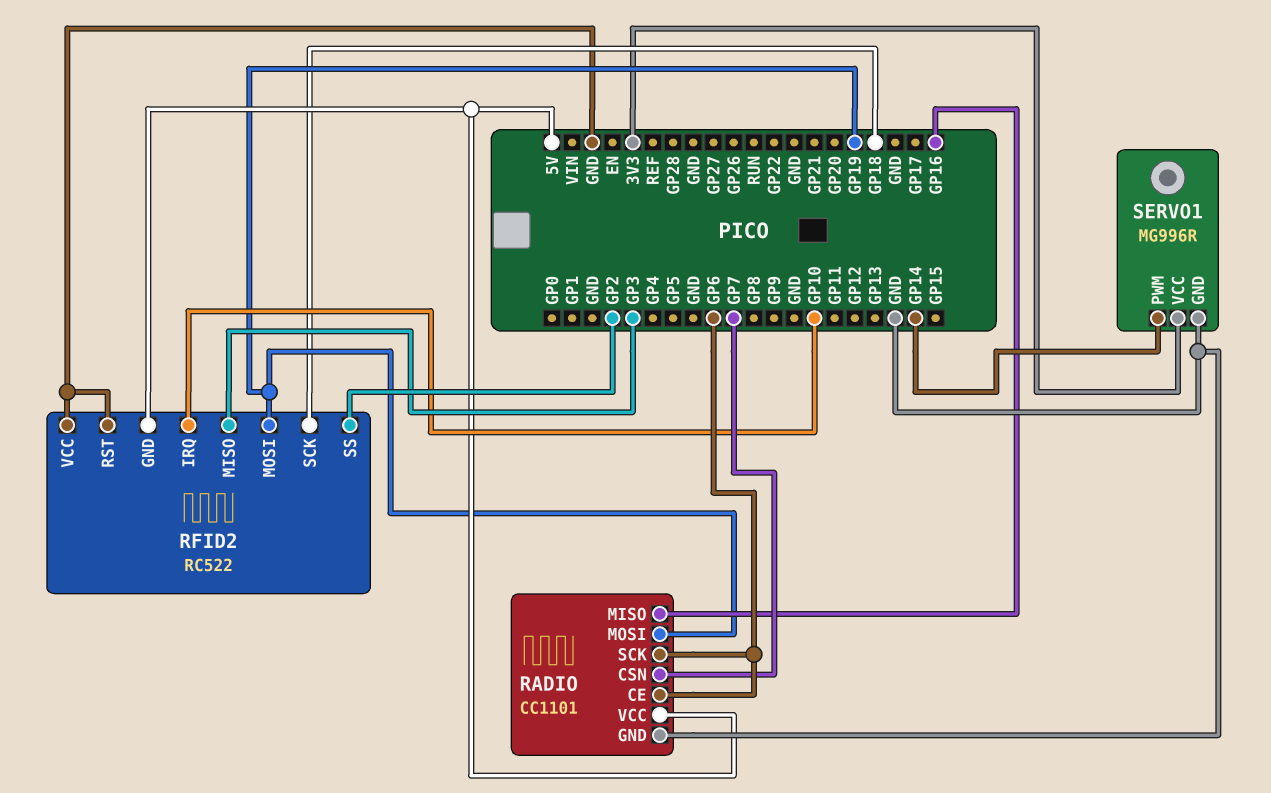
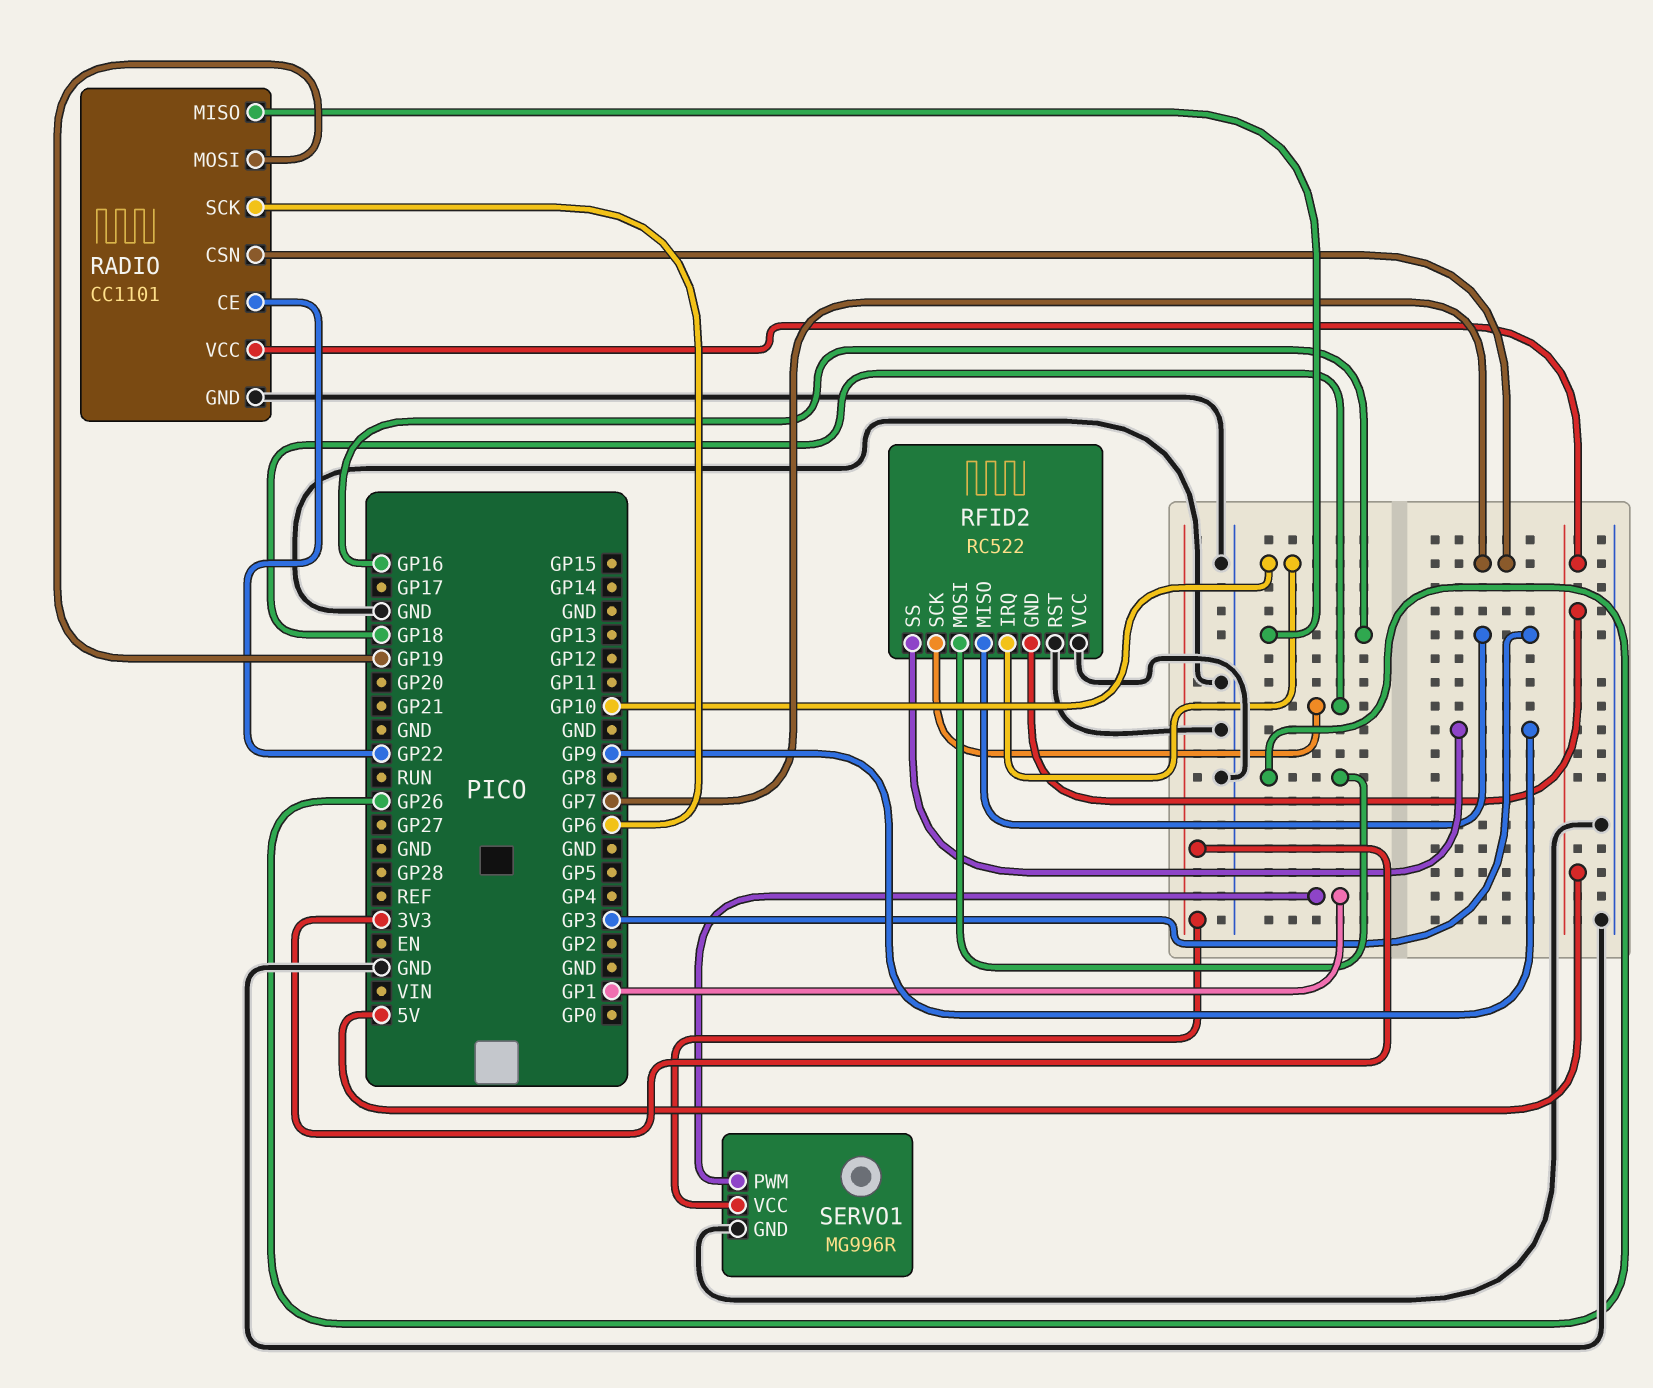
RADIO pin CE: GP6 -> GP22
RFID2 pin MOSI: GP19 -> GP26
RFID2 pin SS: GP2 -> GP9
SERVO1 pin PWM: GP14 -> GP1

